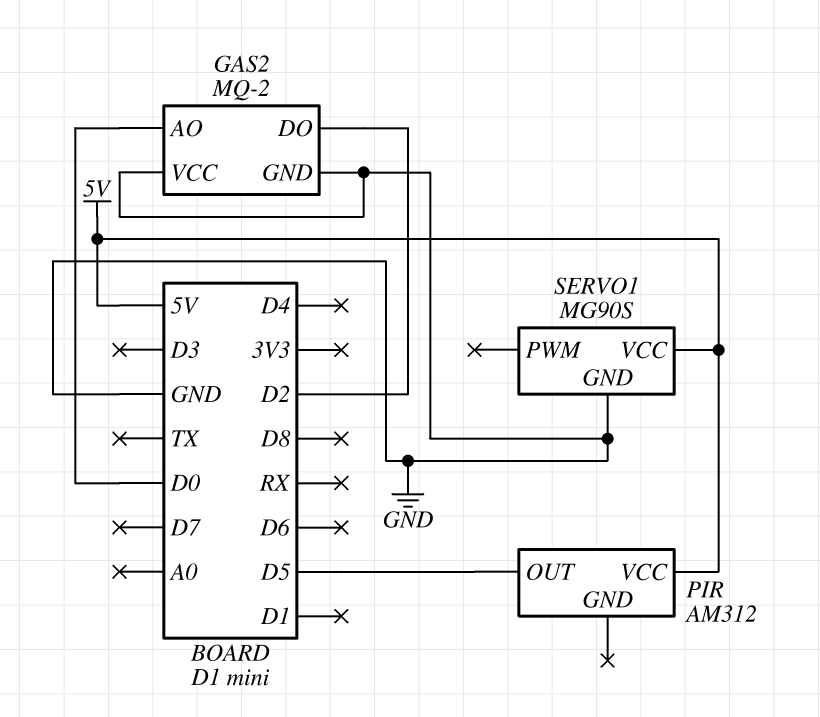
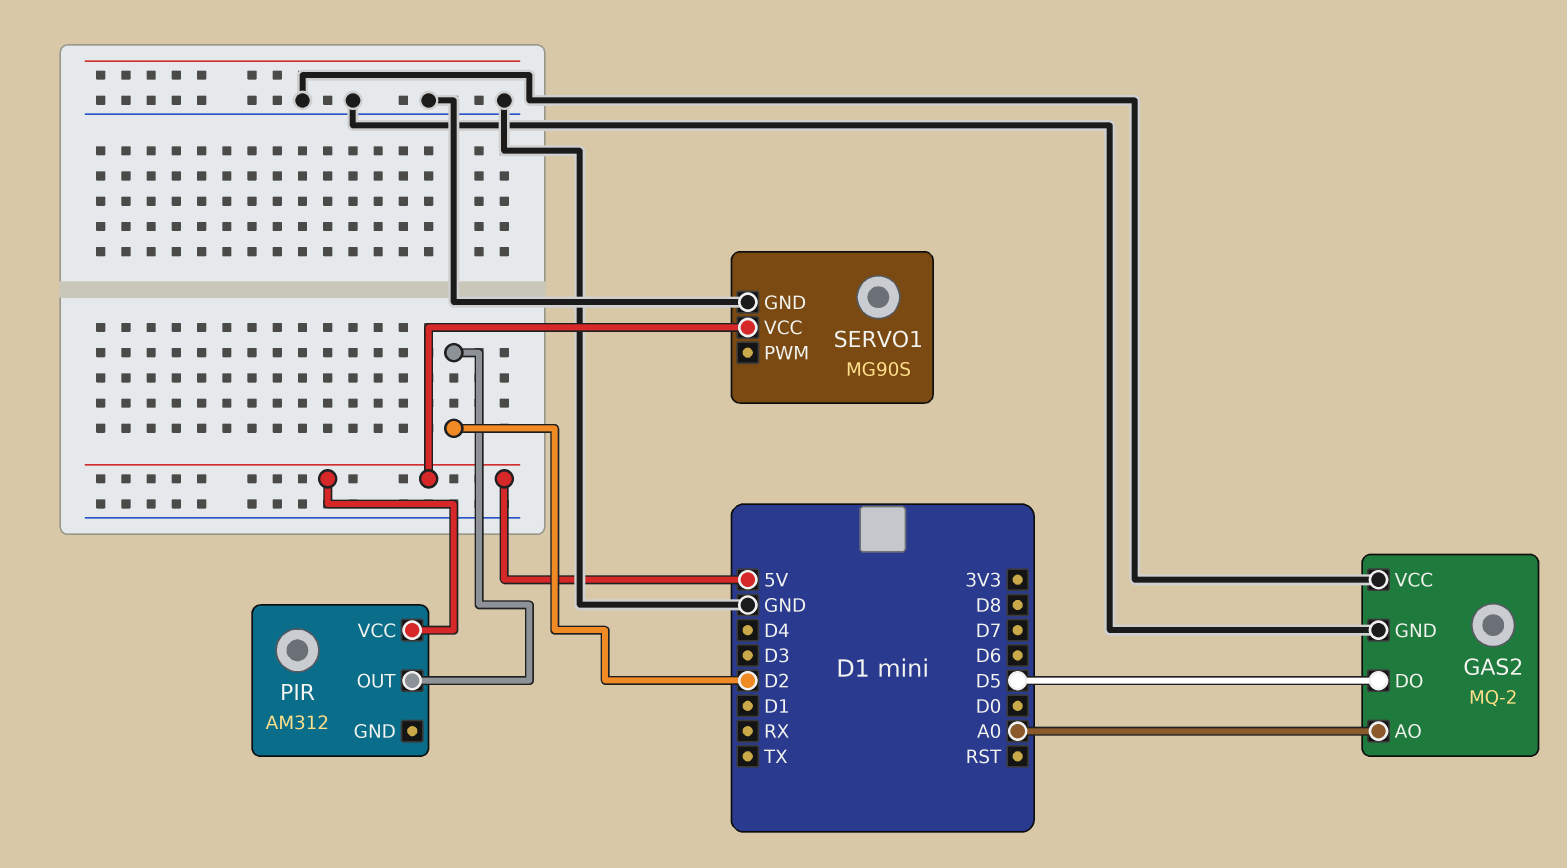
GAS2 pin AO: D0 -> A0
GAS2 pin DO: D2 -> D5
PIR pin OUT: D5 -> D2

